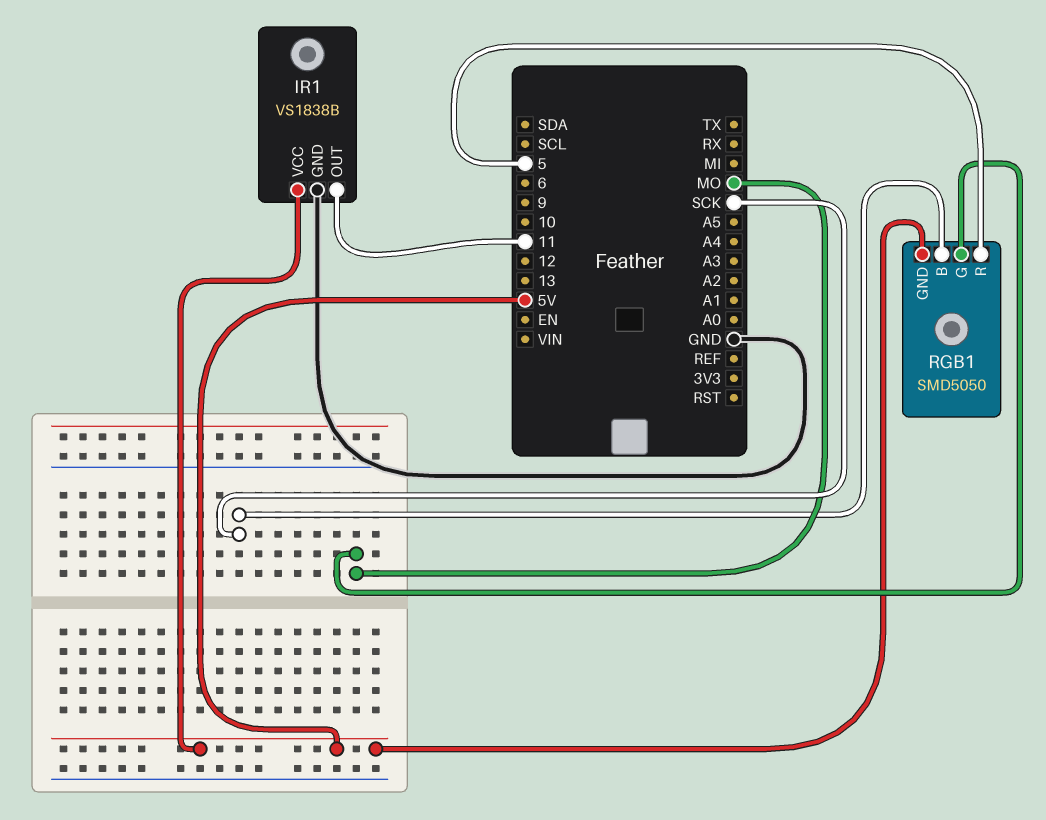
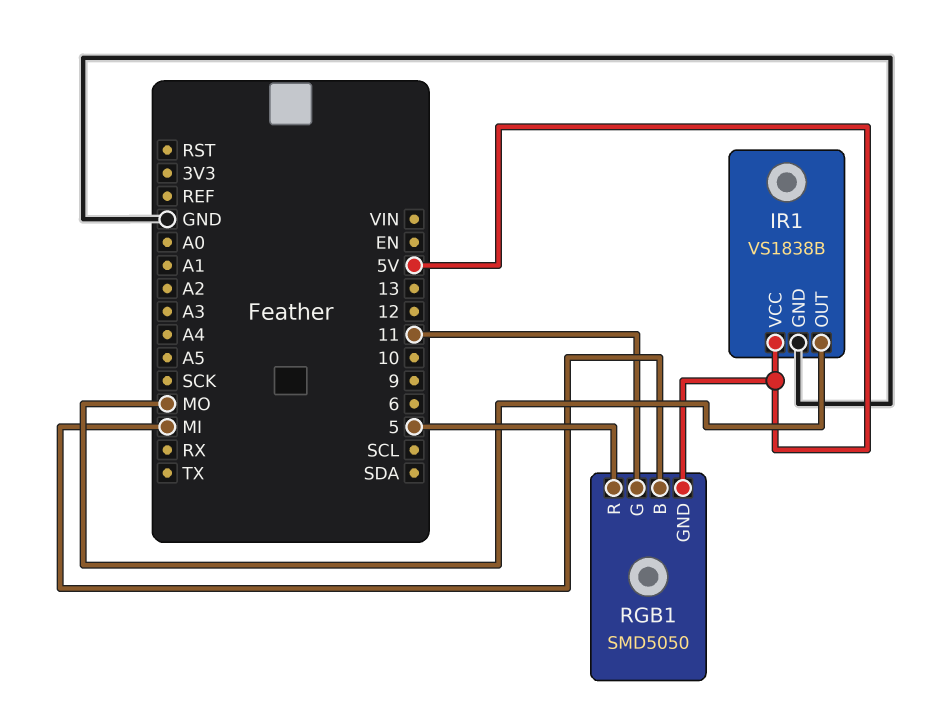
IR1 pin OUT: 11 -> MO
RGB1 pin B: SCK -> MI
RGB1 pin G: MO -> 11

